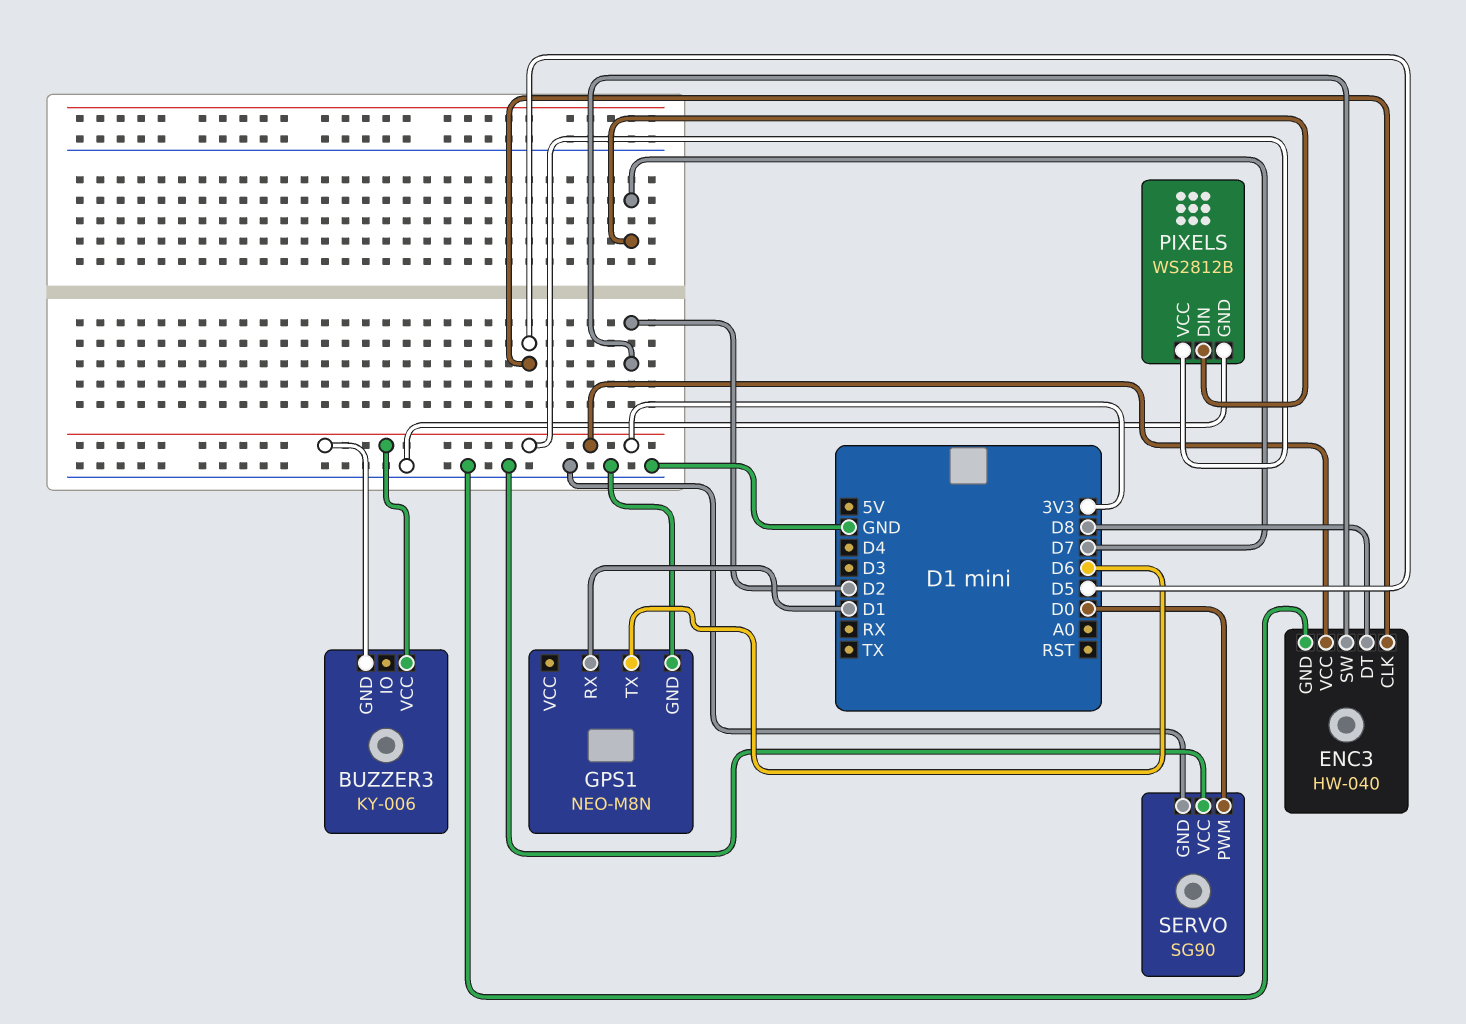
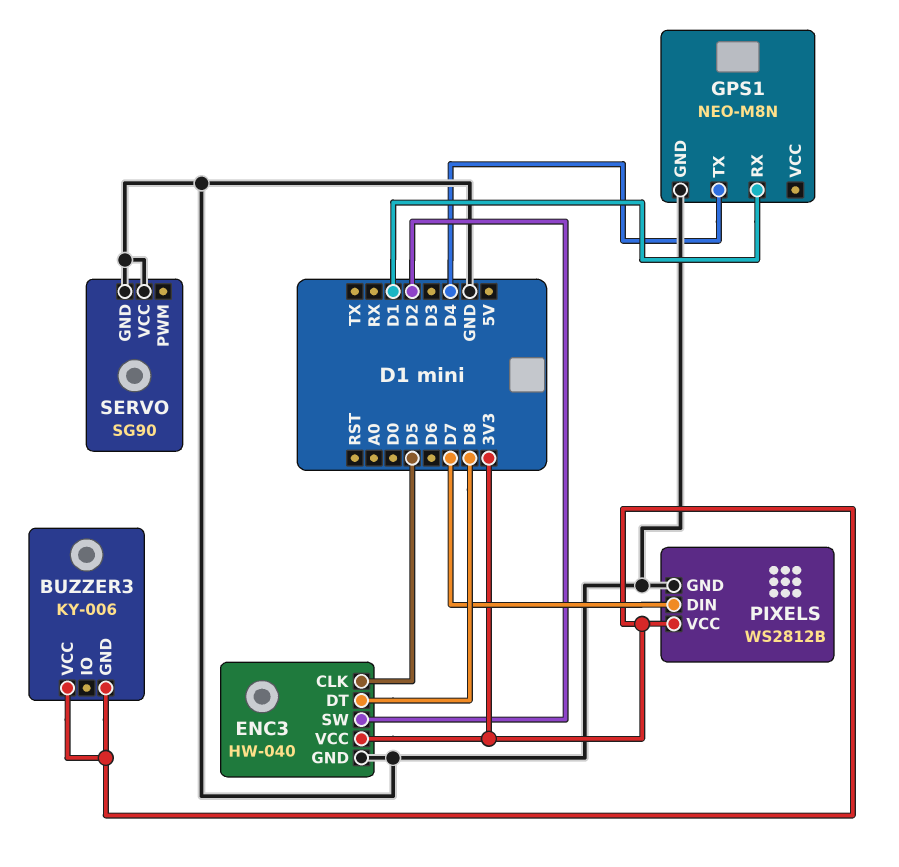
GPS1 pin TX: D6 -> D4
SERVO pin PWM: D0 -> none

